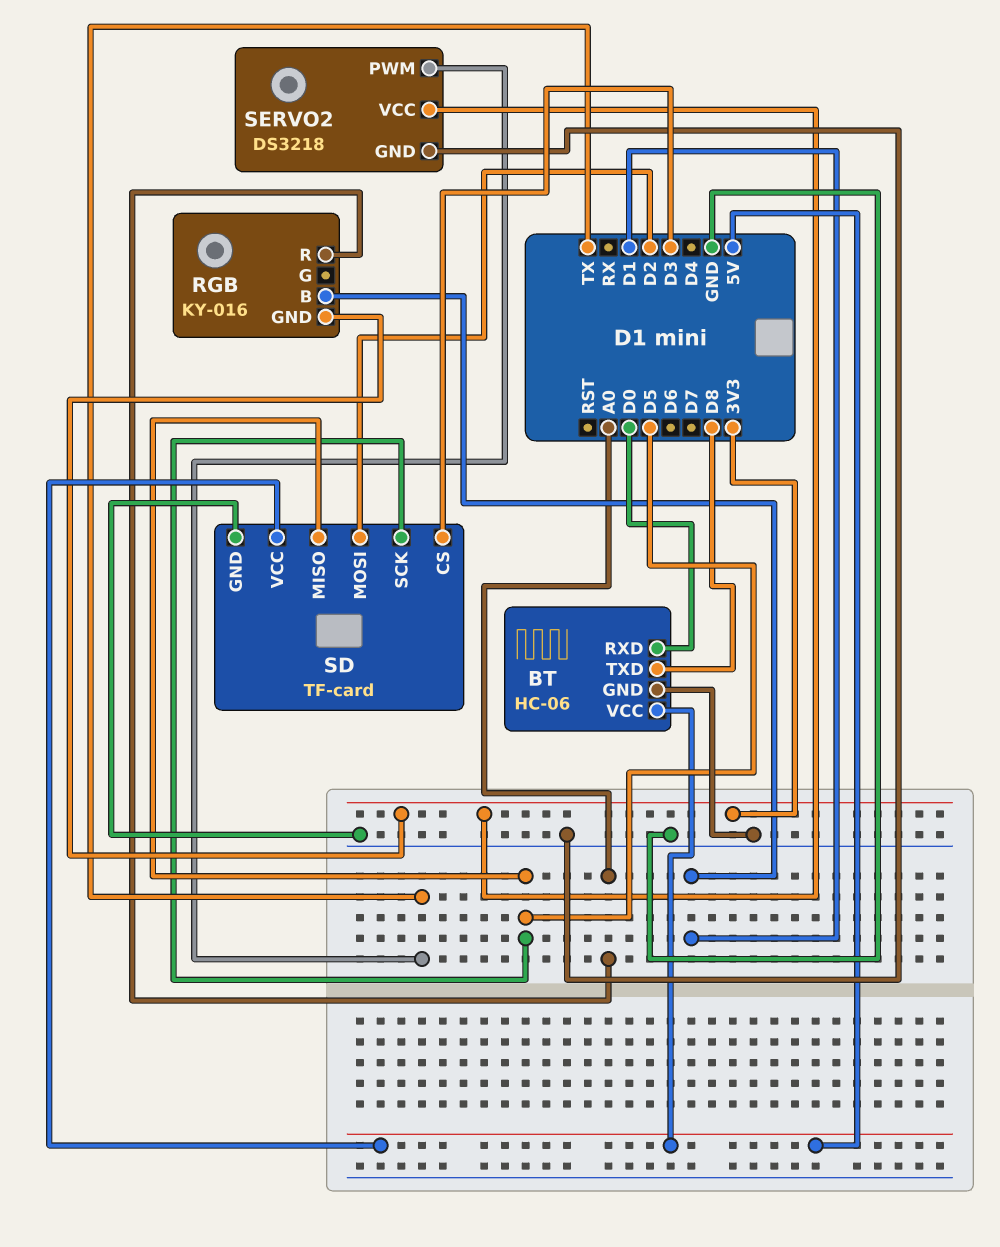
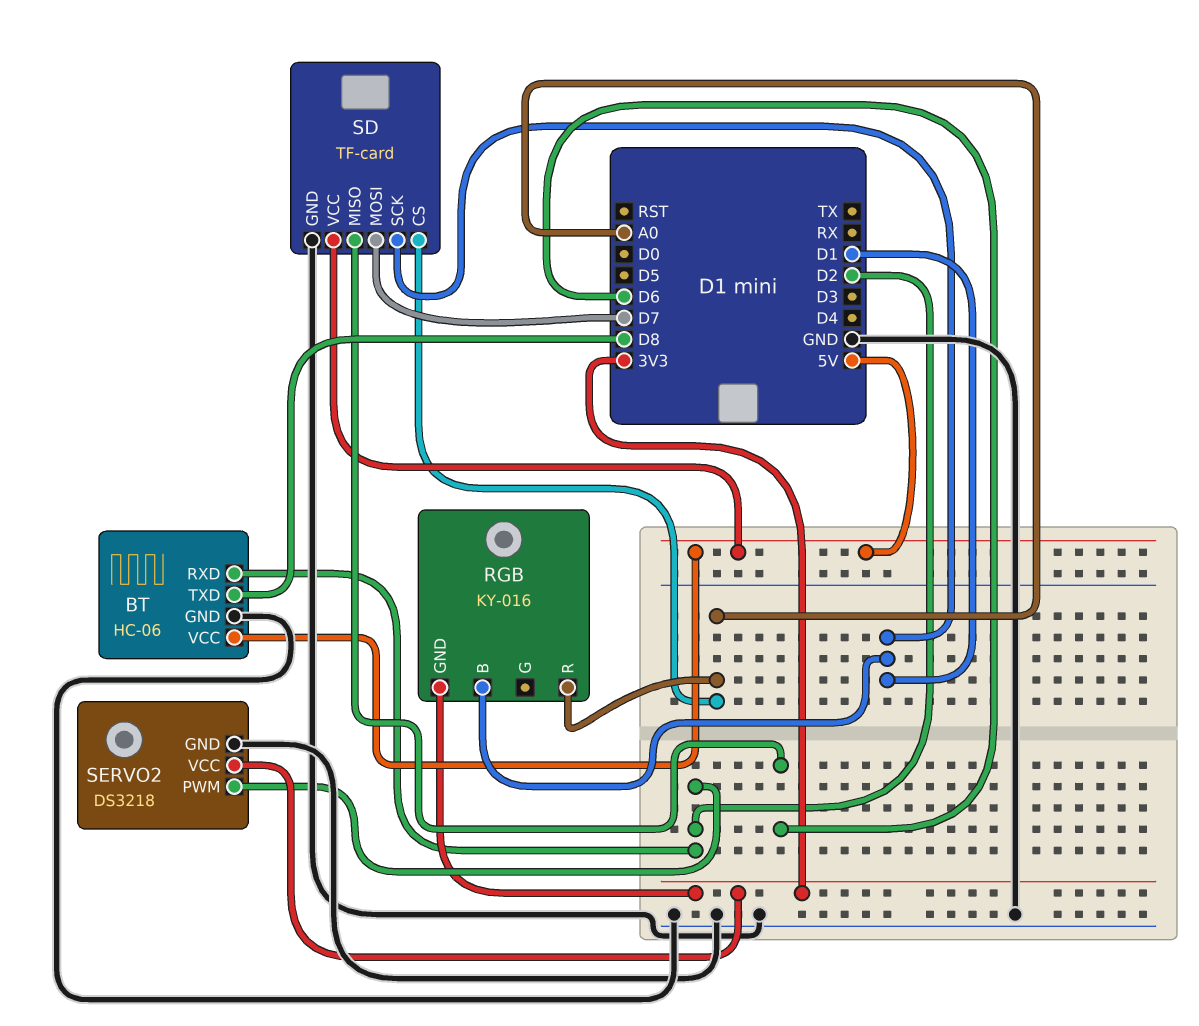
BT pin RXD: D0 -> D2
SD pin CS: D3 -> A0
SD pin MISO: D5 -> D6
SD pin MOSI: D2 -> D7
SD pin SCK: D5 -> D1
SERVO2 pin PWM: TX -> D2

